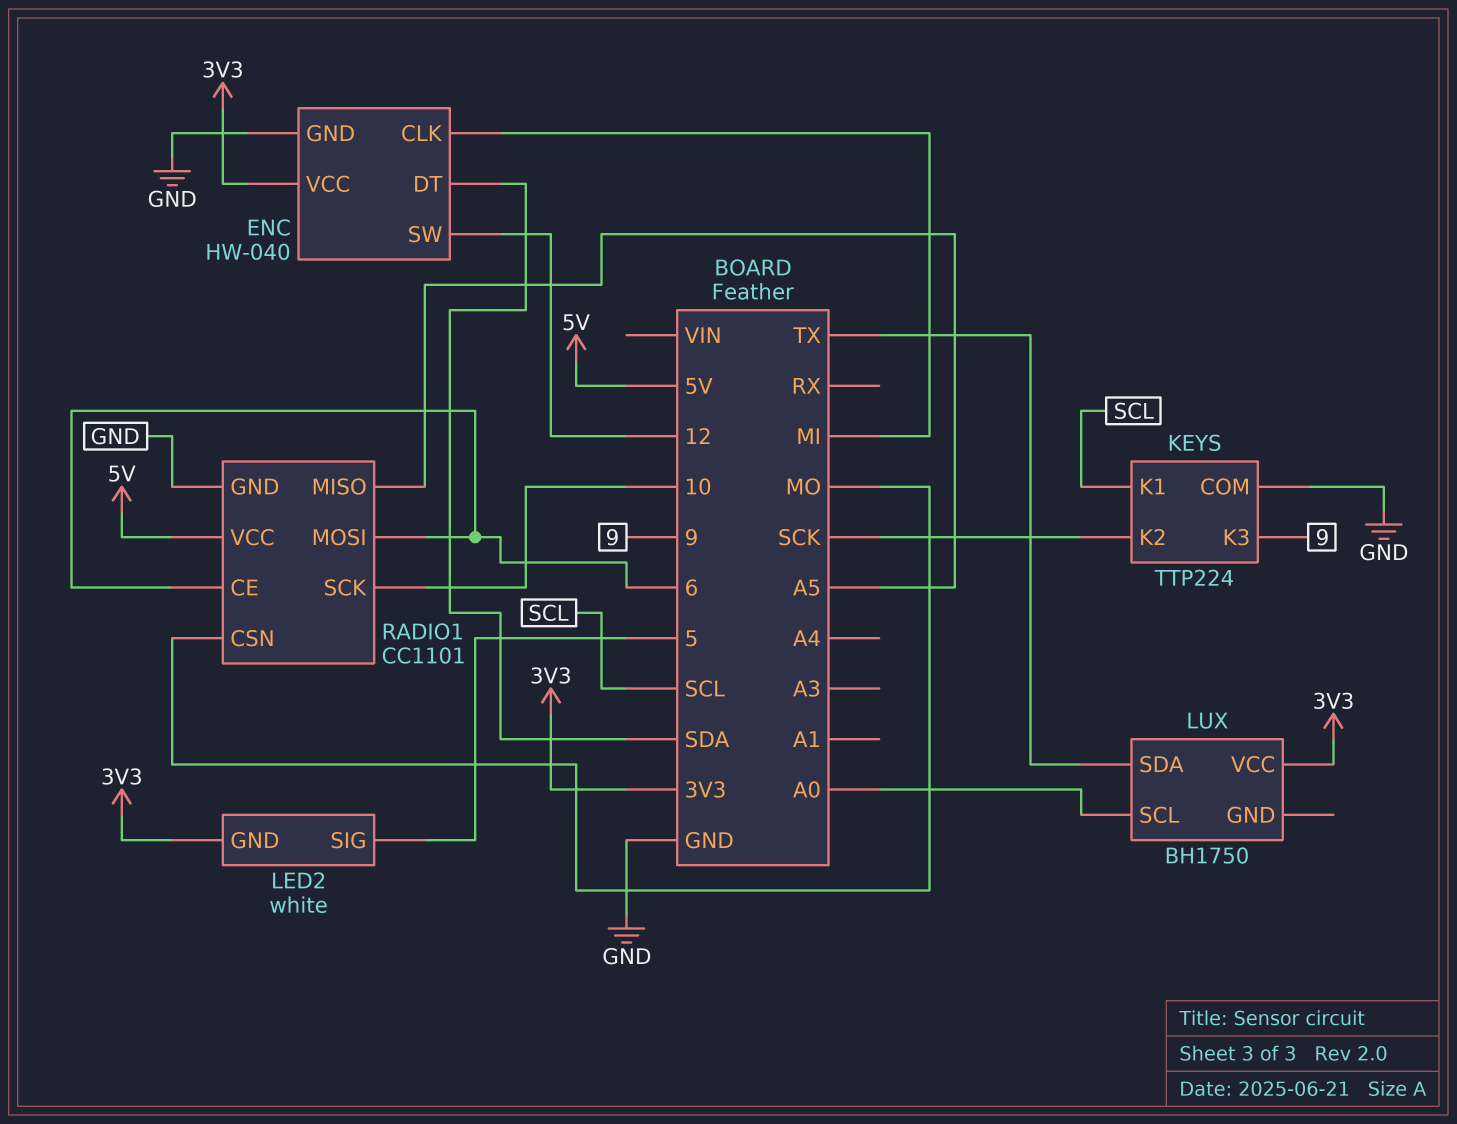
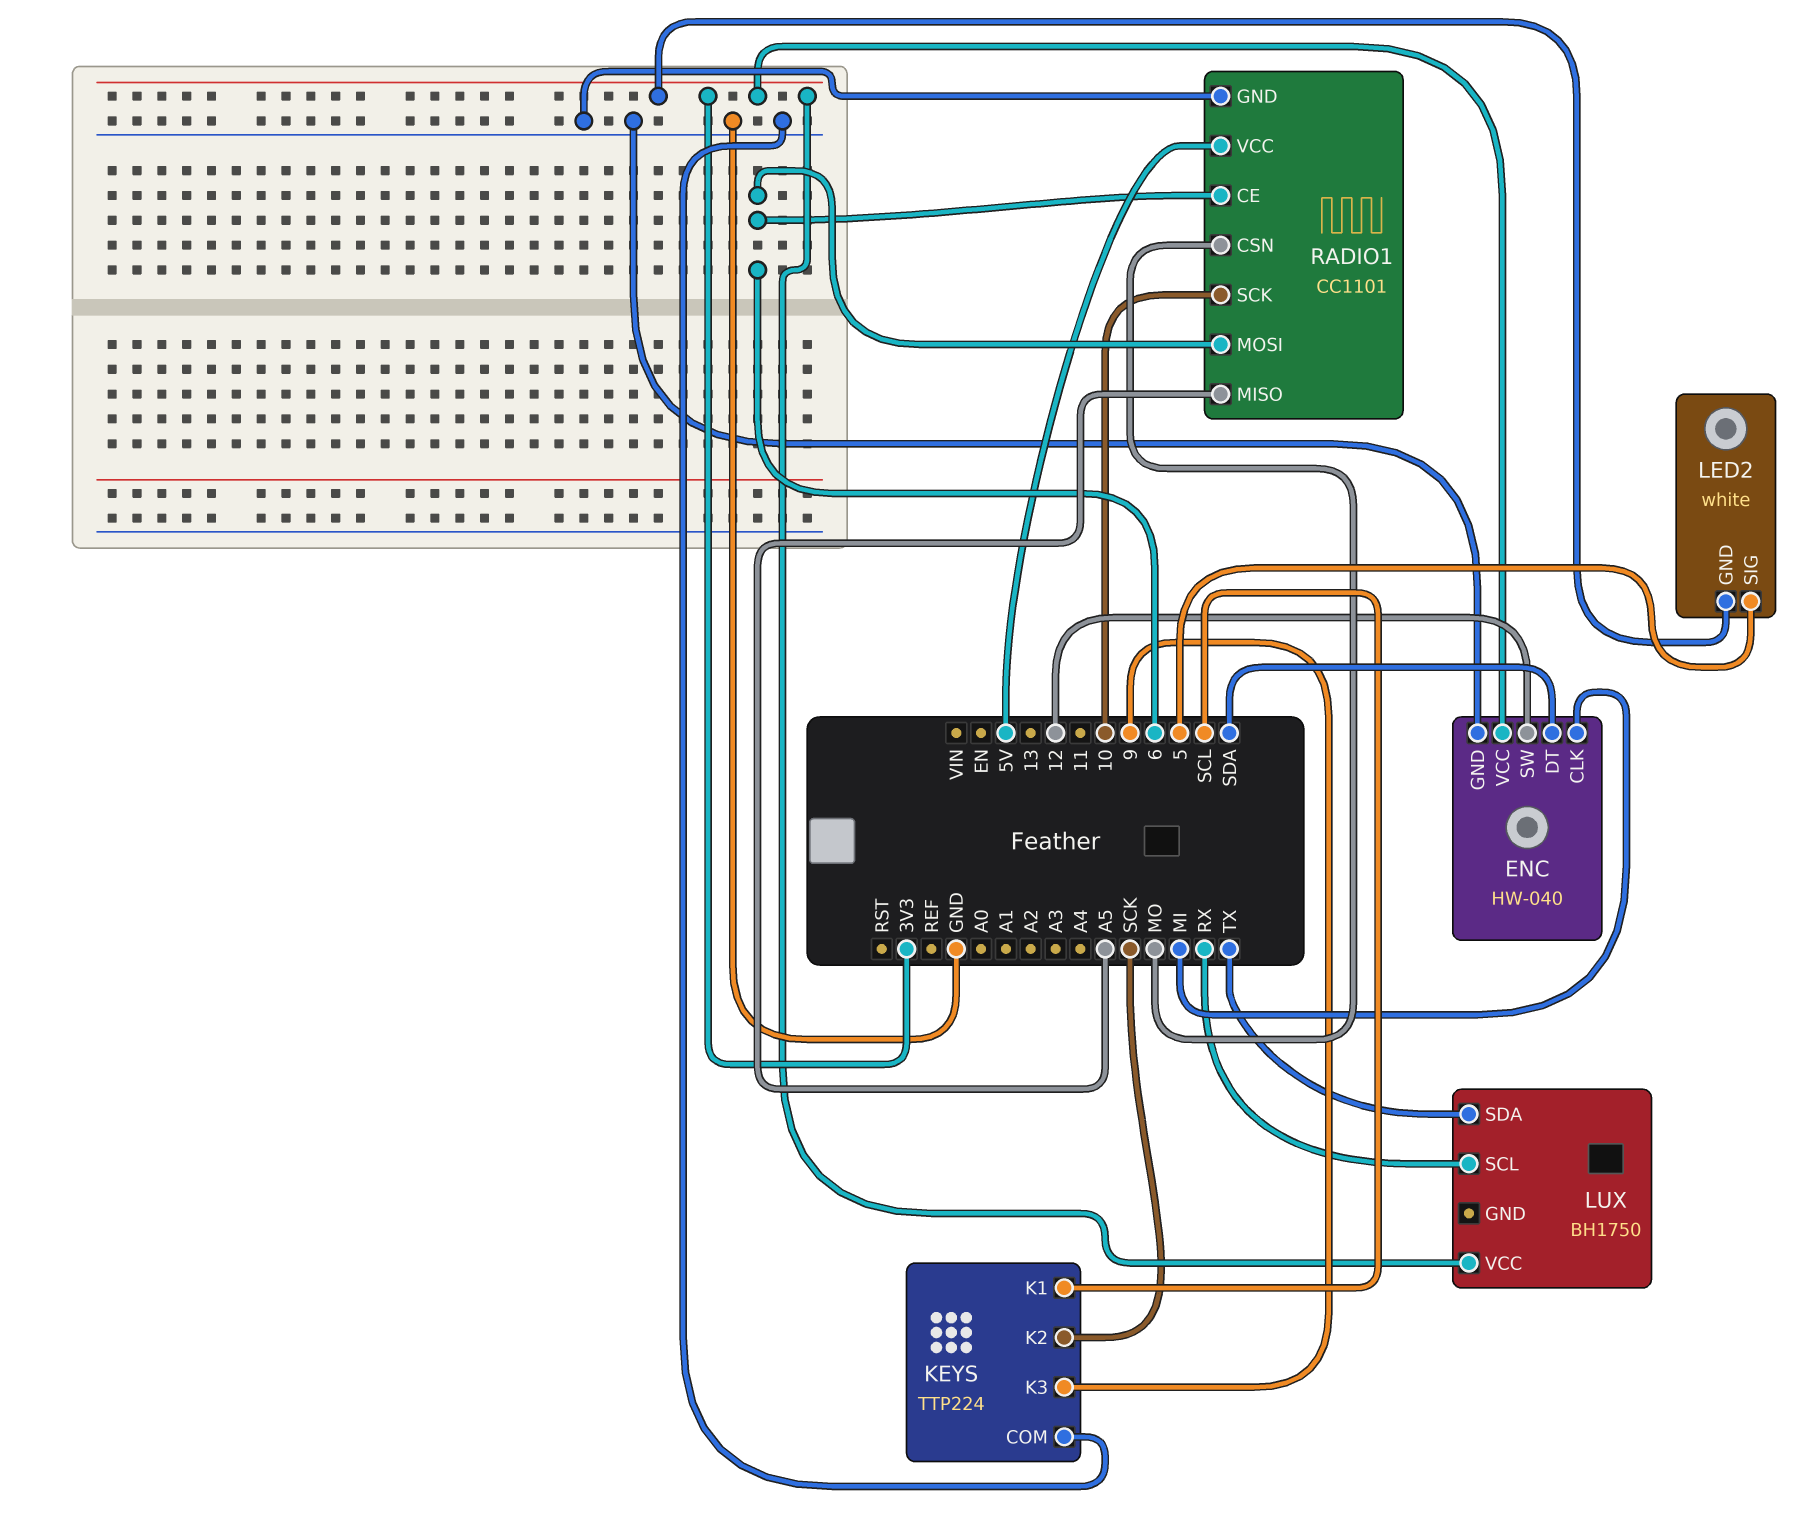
LUX pin SCL: A0 -> RX

